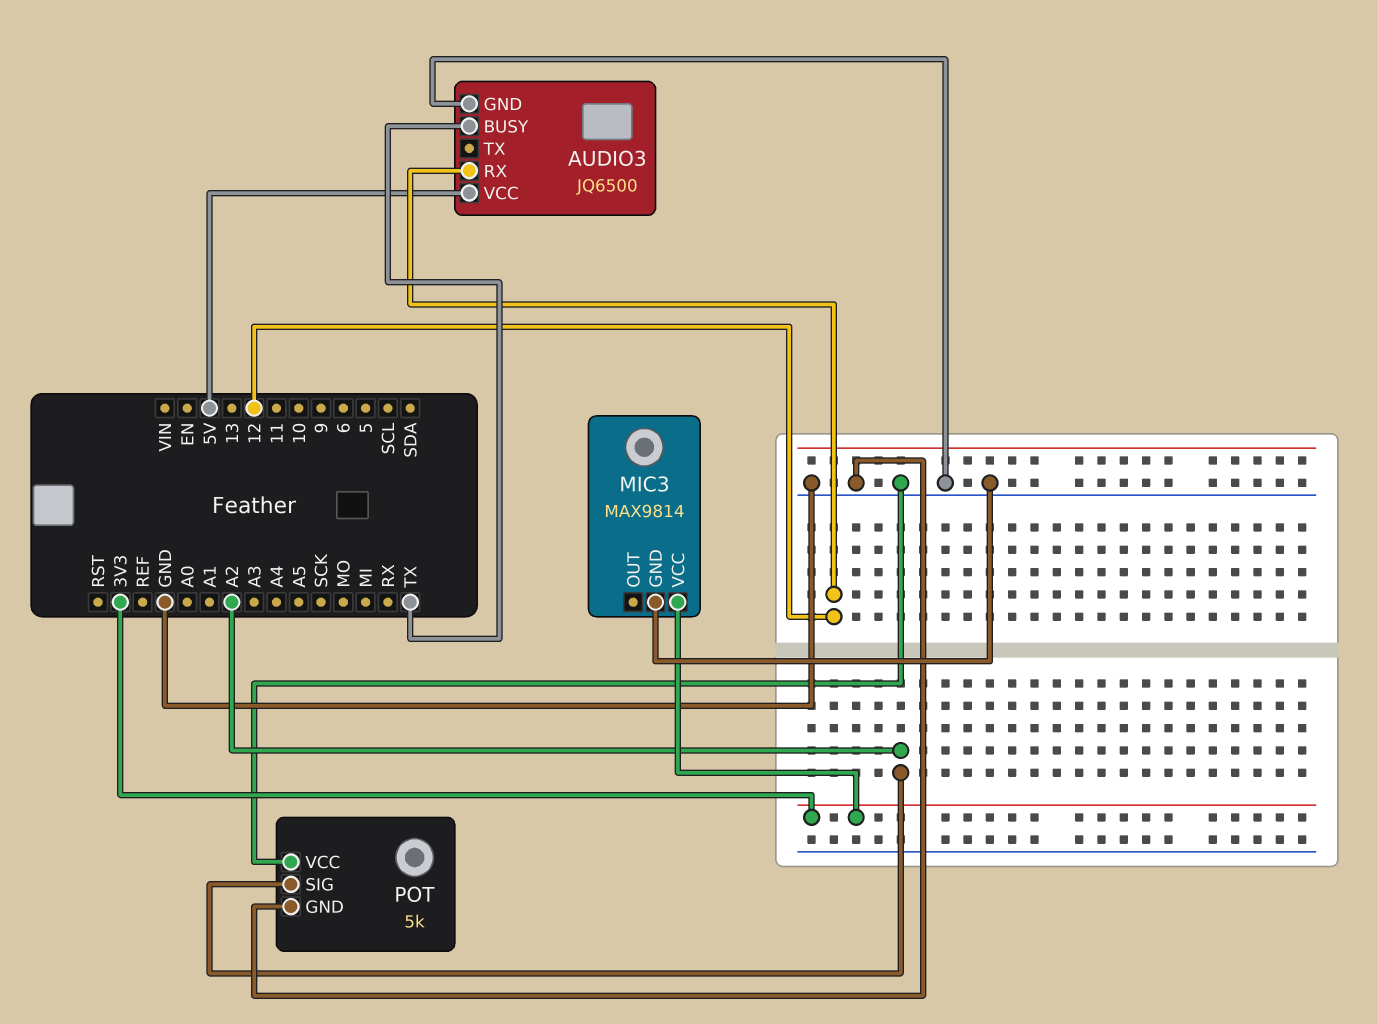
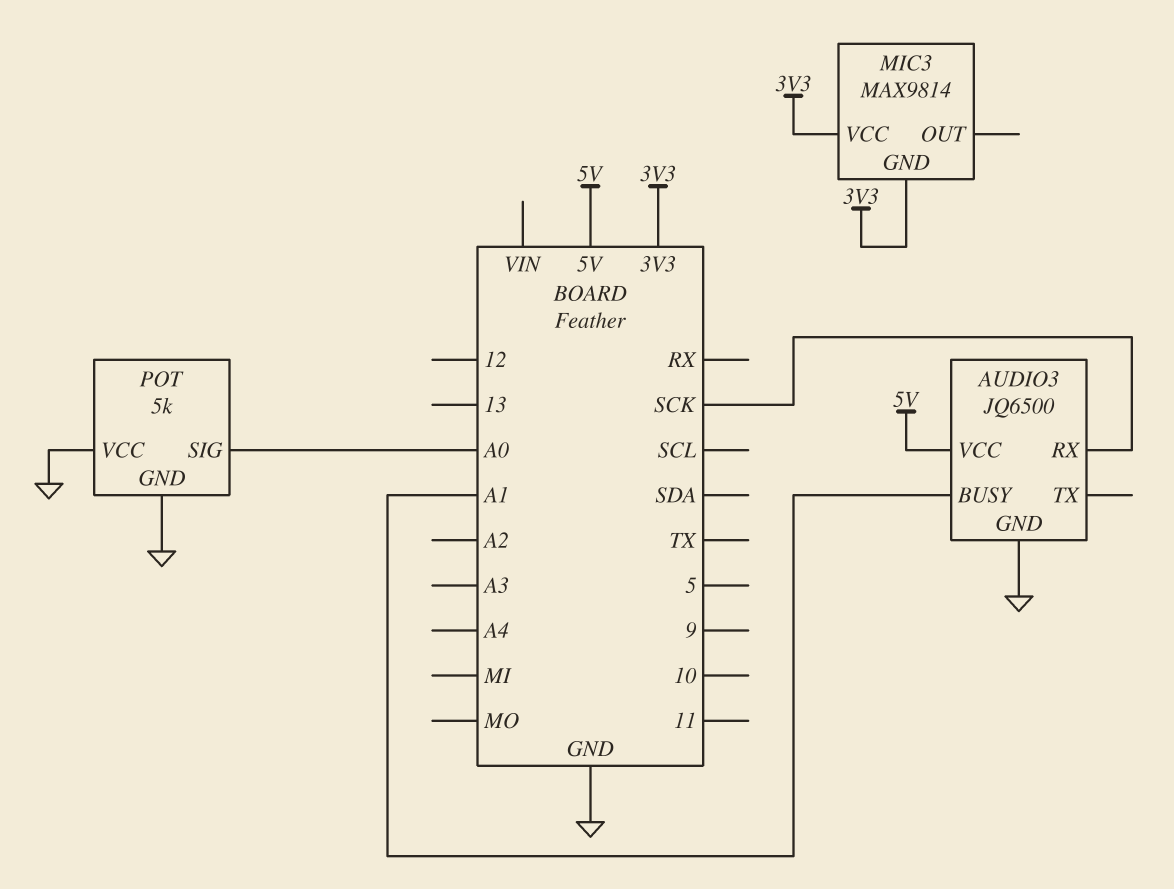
AUDIO3 pin BUSY: TX -> A1
AUDIO3 pin RX: 12 -> SCK
MIC3 pin GND: GND -> 3V3
POT pin SIG: A2 -> A0

